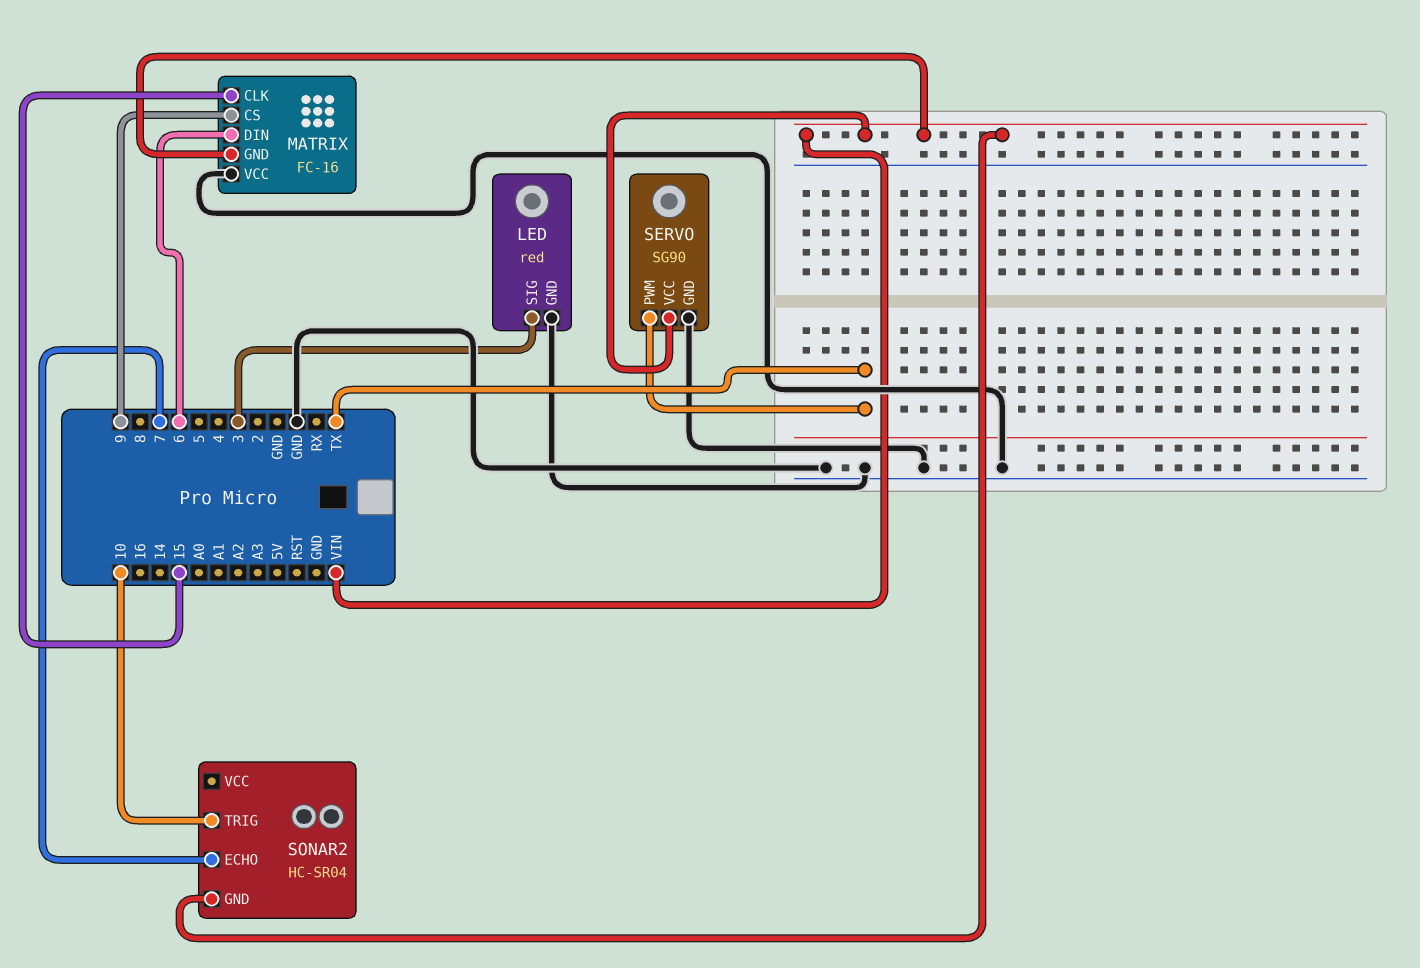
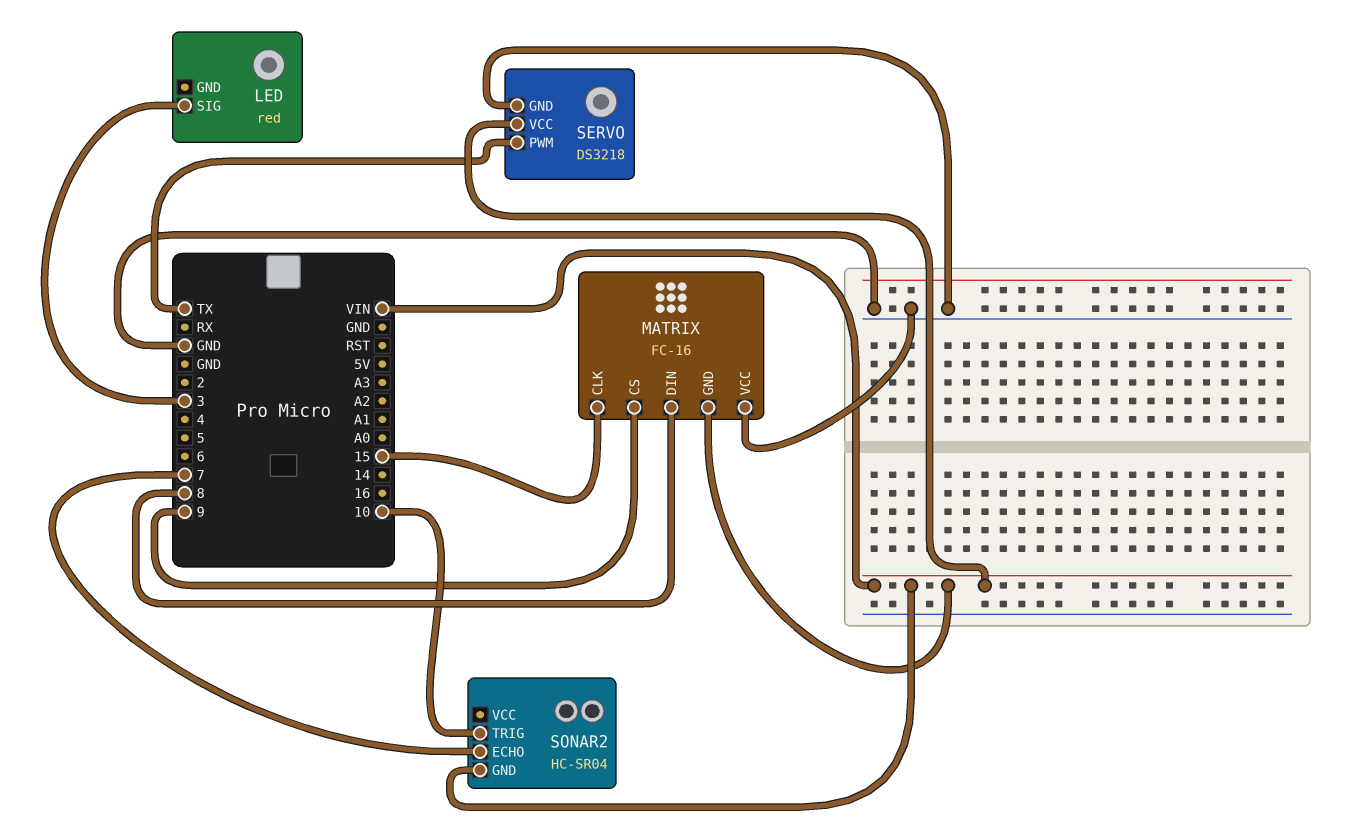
LED pin GND: GND -> none
MATRIX pin DIN: 6 -> 8
SERVO: SG90 -> DS3218

